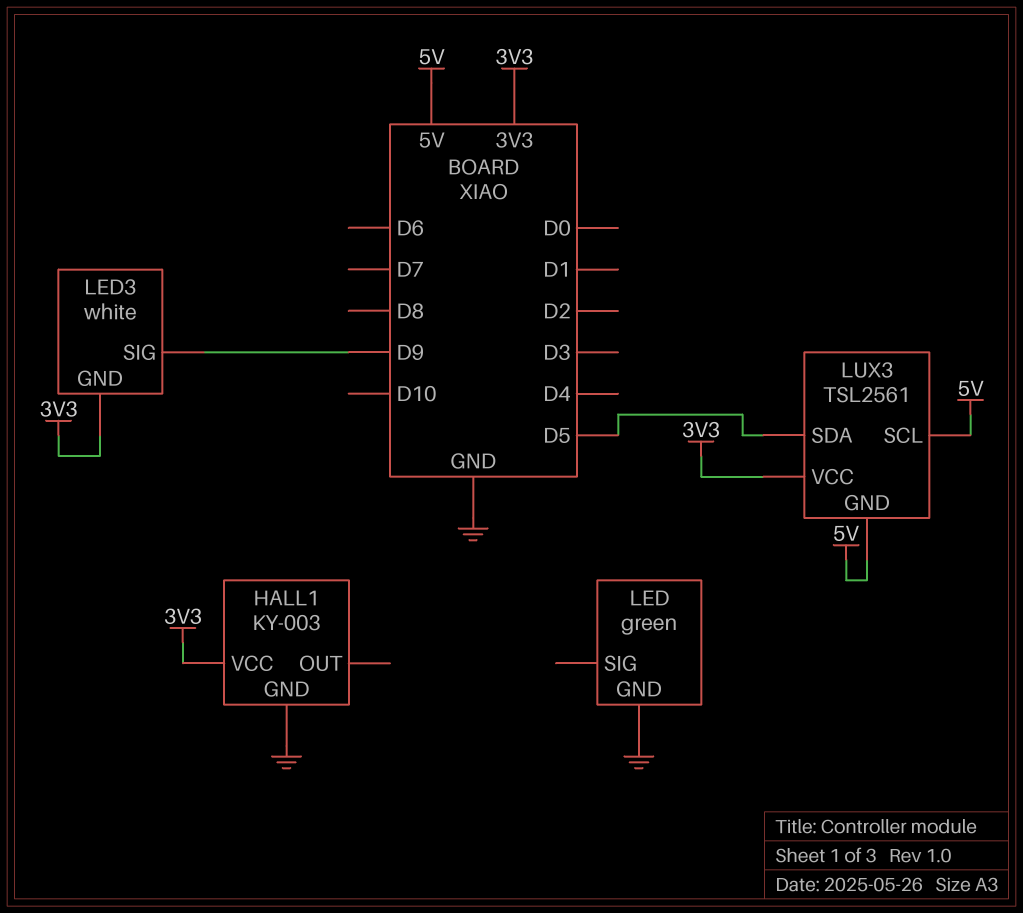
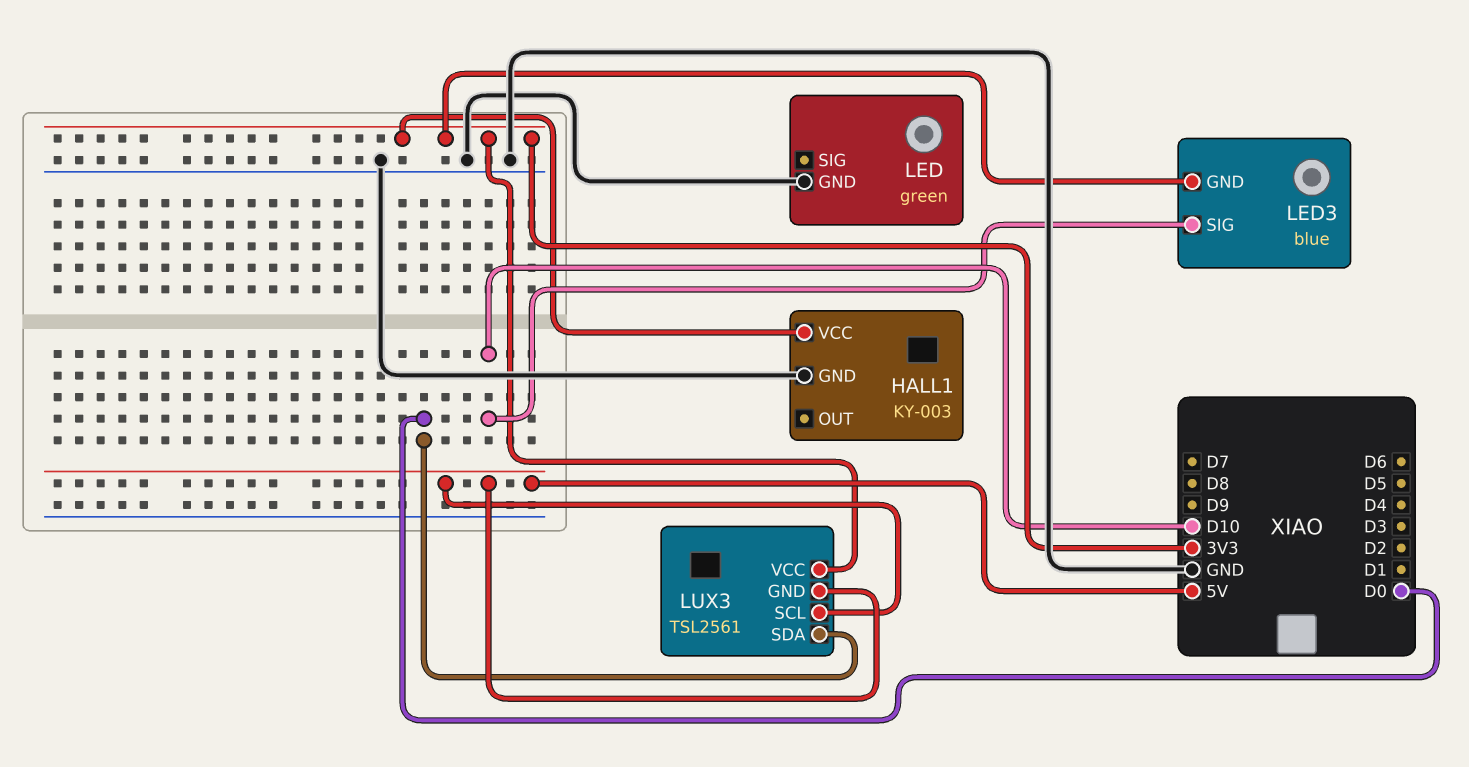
LED3: white -> blue
LED3 pin SIG: D9 -> D10
LUX3 pin SDA: D5 -> D0

